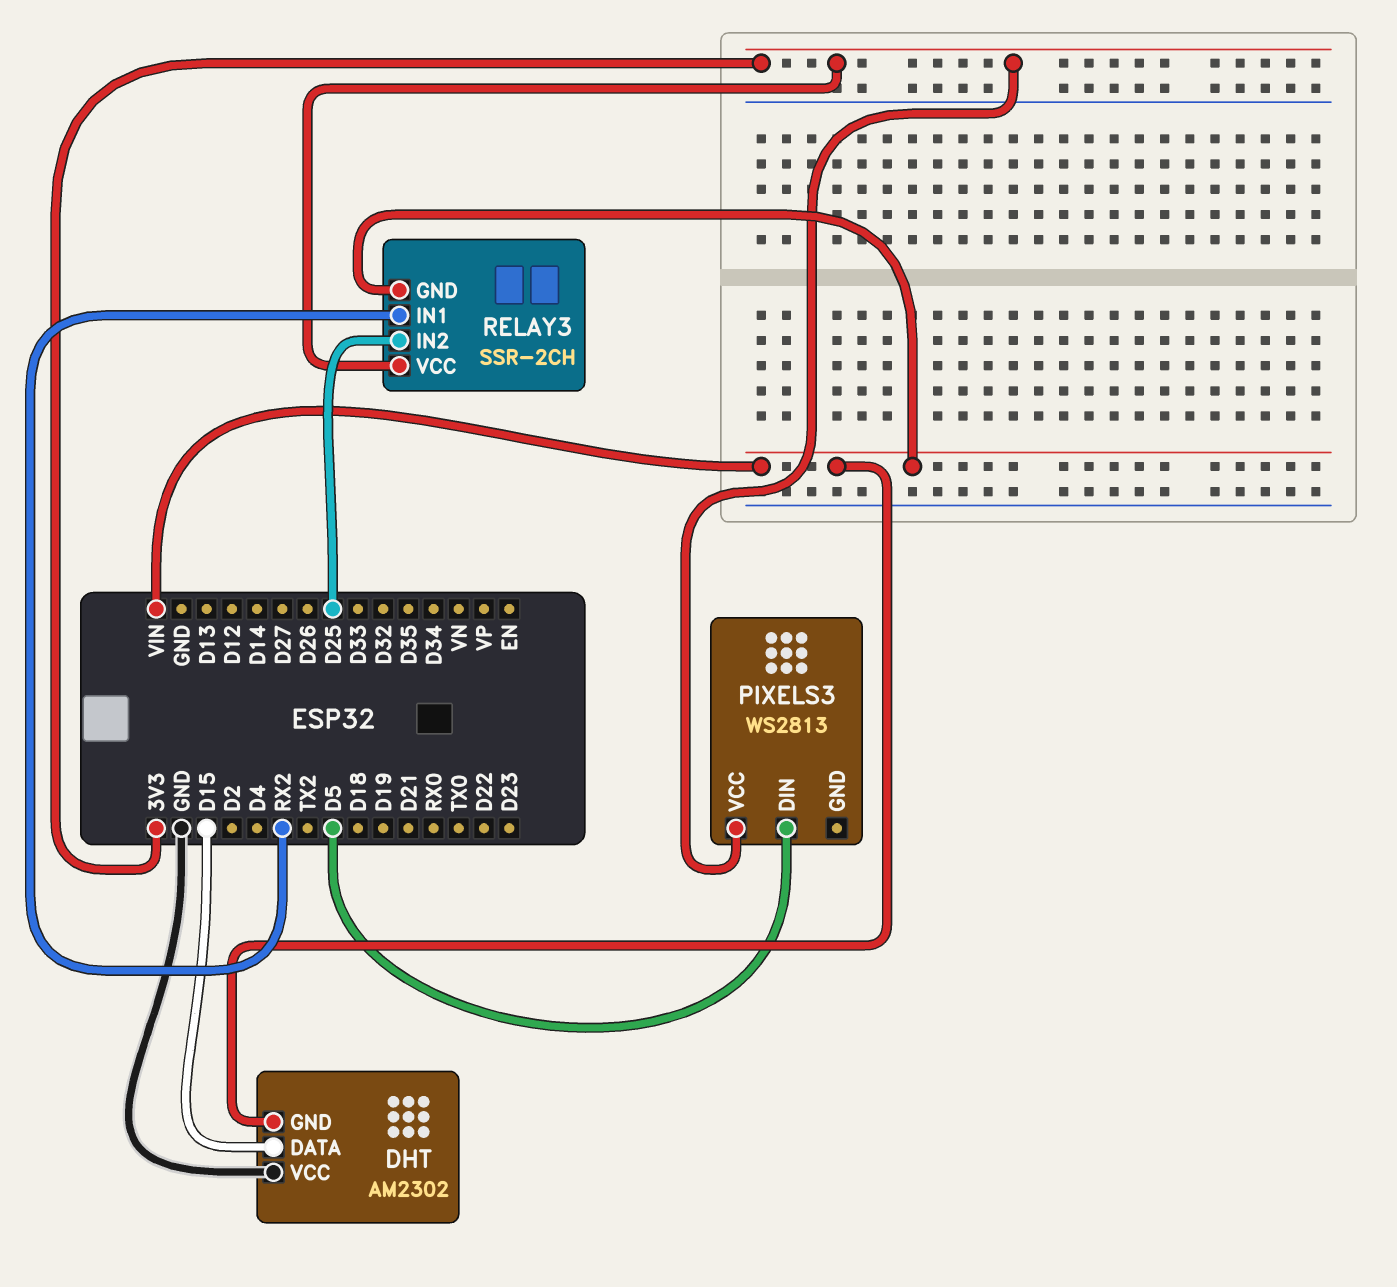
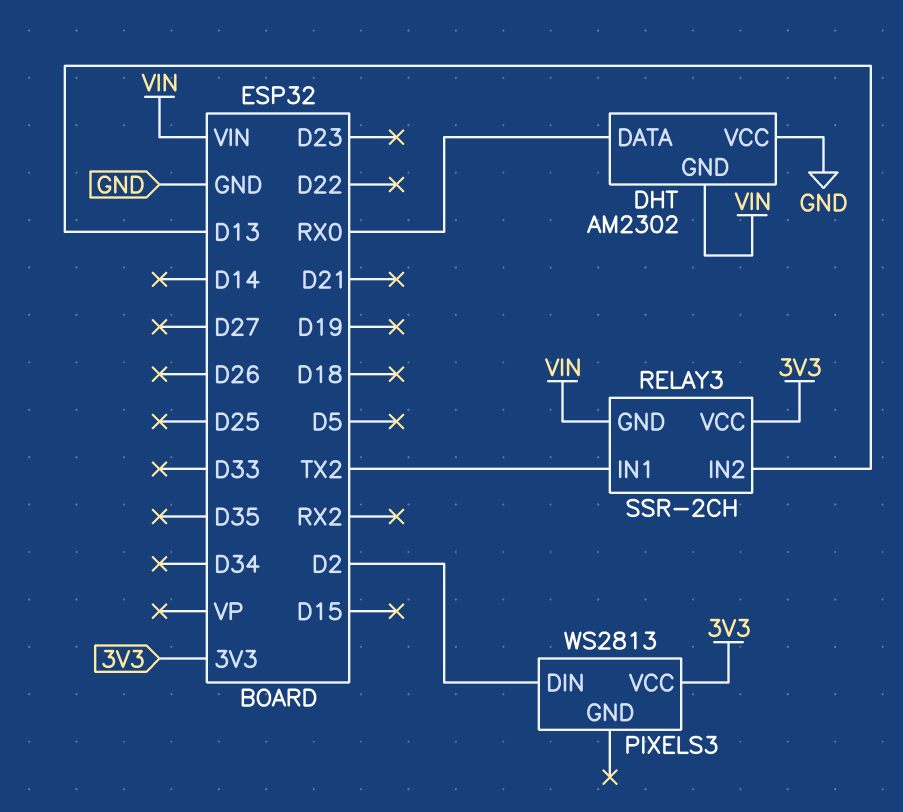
DHT pin DATA: D15 -> RX0
PIXELS3 pin DIN: D5 -> D2
RELAY3 pin IN1: RX2 -> TX2
RELAY3 pin IN2: D25 -> D13

